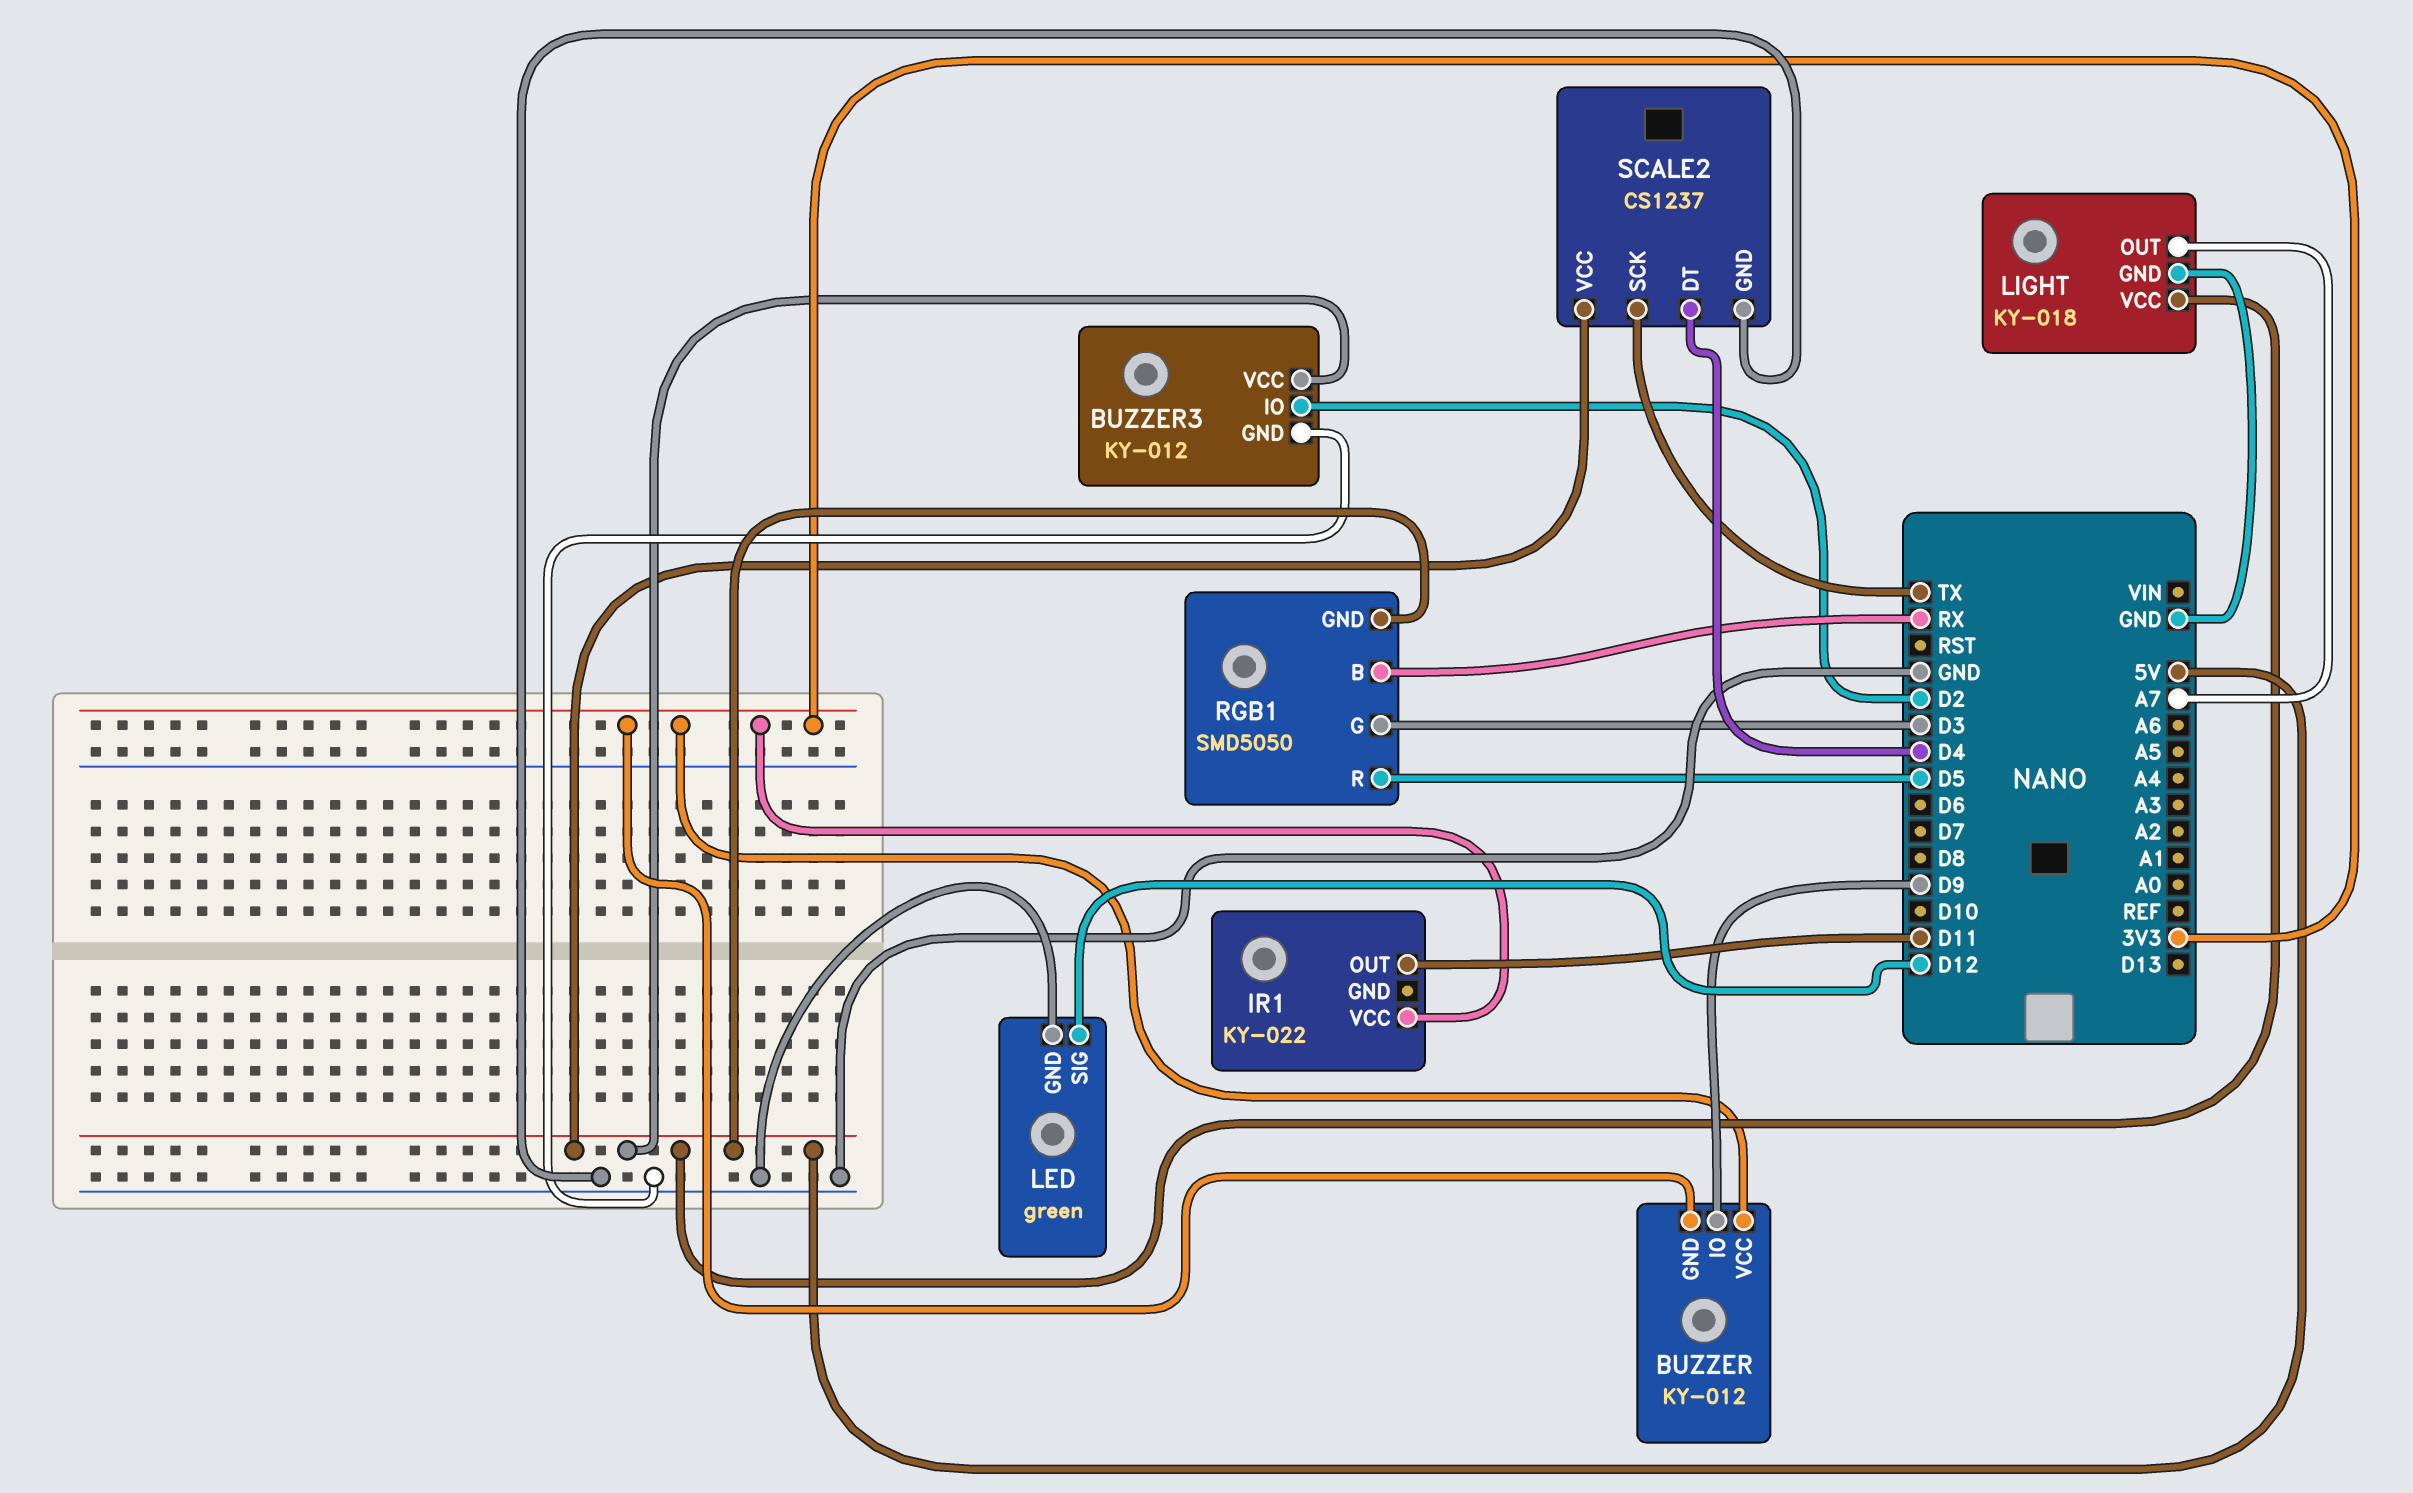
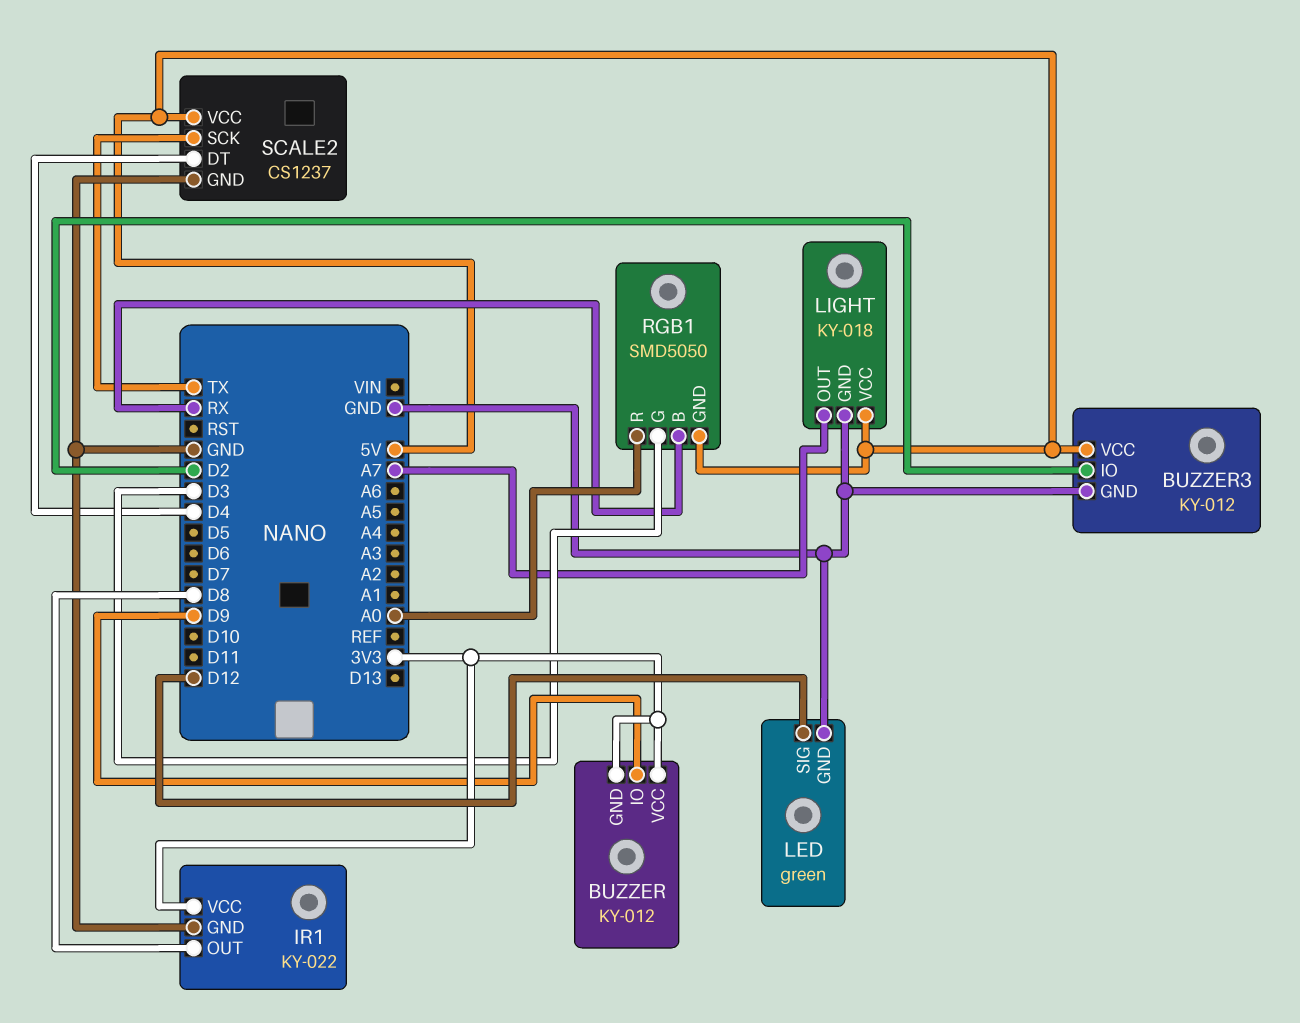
IR1 pin GND: none -> GND
IR1 pin OUT: D11 -> D8
RGB1 pin R: D5 -> A0

